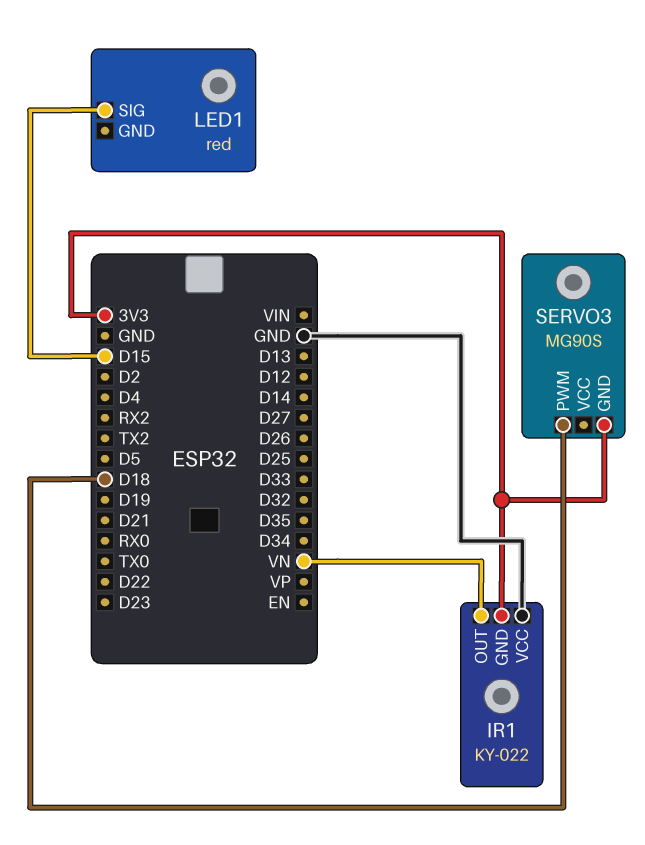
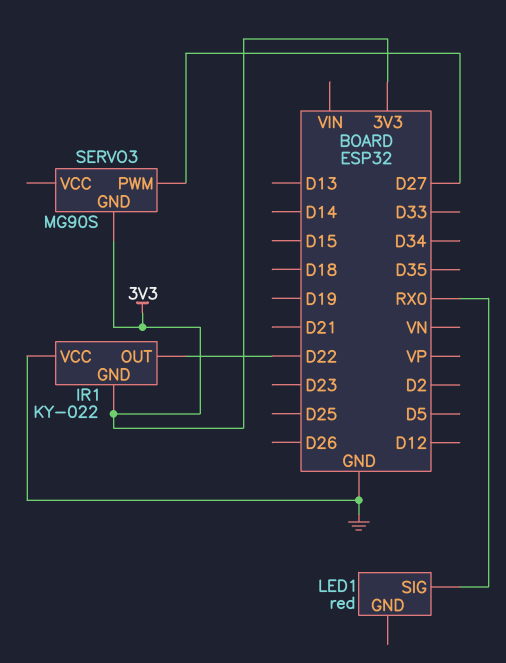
IR1 pin OUT: VN -> D22
LED1 pin SIG: D15 -> RX0
SERVO3 pin PWM: D18 -> D27

